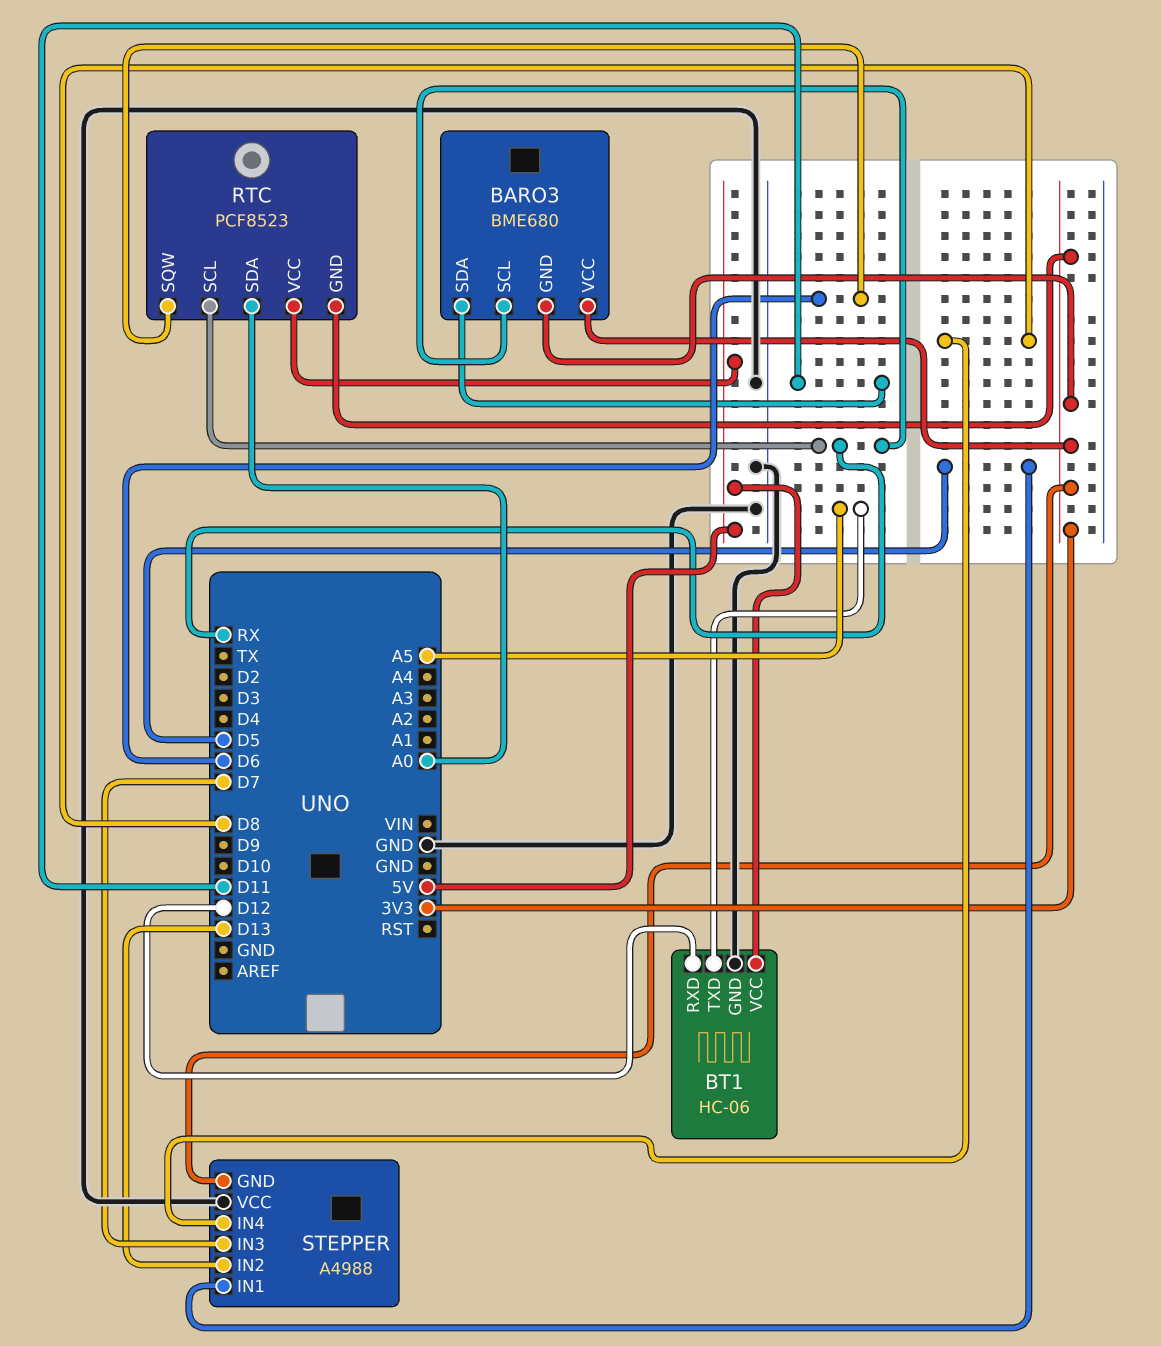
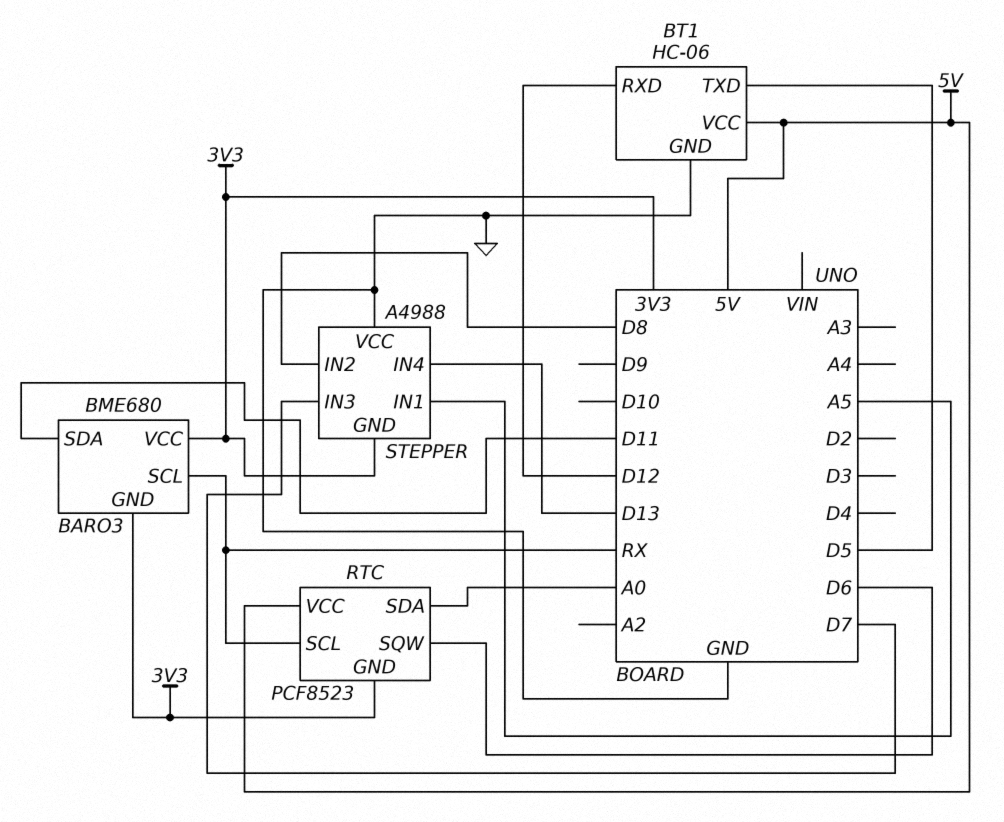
BT1 pin TXD: A5 -> D5
STEPPER pin IN1: D5 -> A5
STEPPER pin IN2: D13 -> D8
STEPPER pin IN4: D8 -> D13

